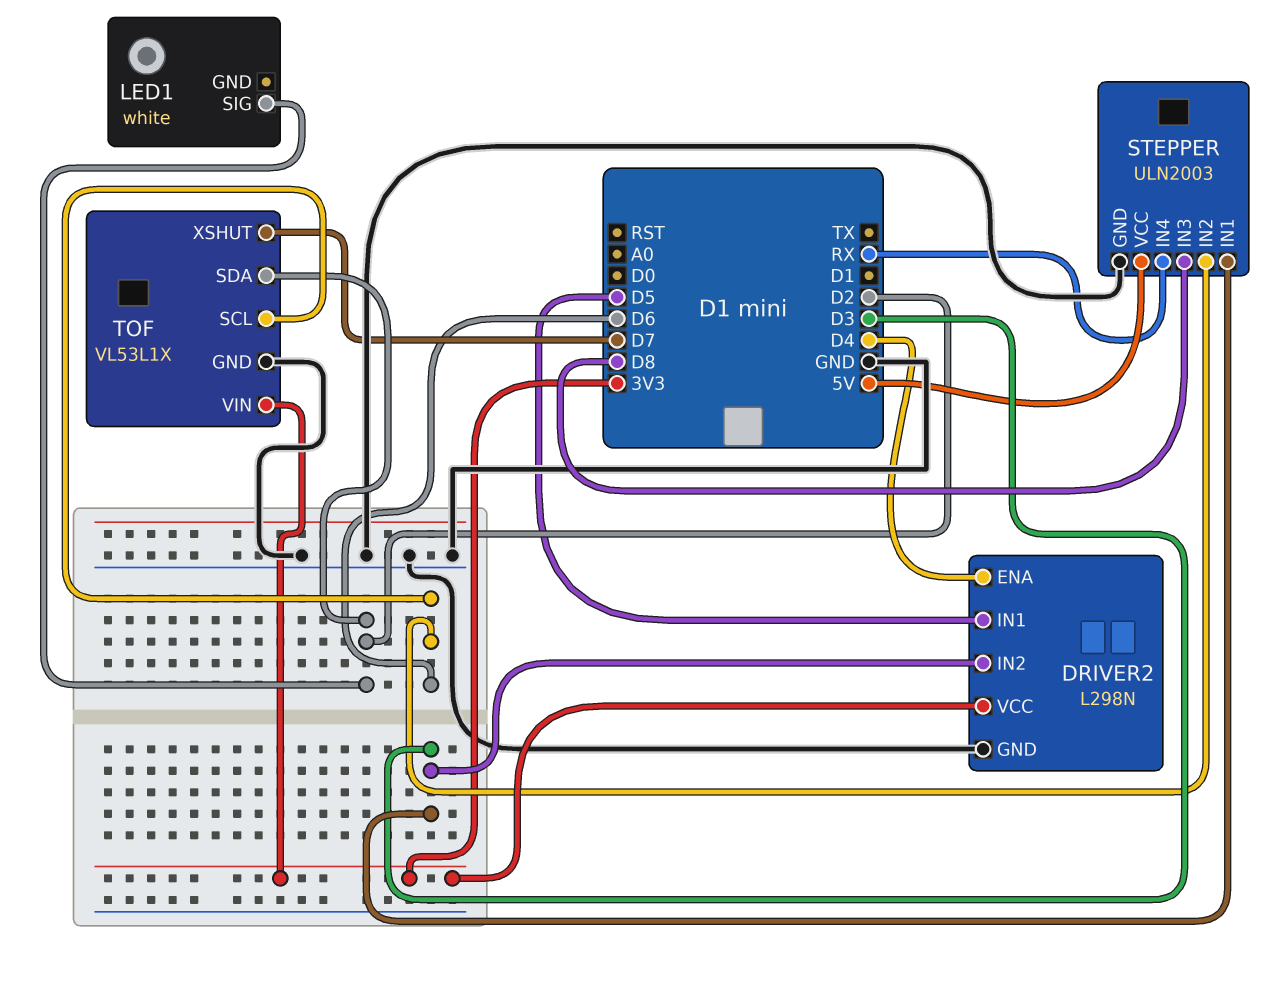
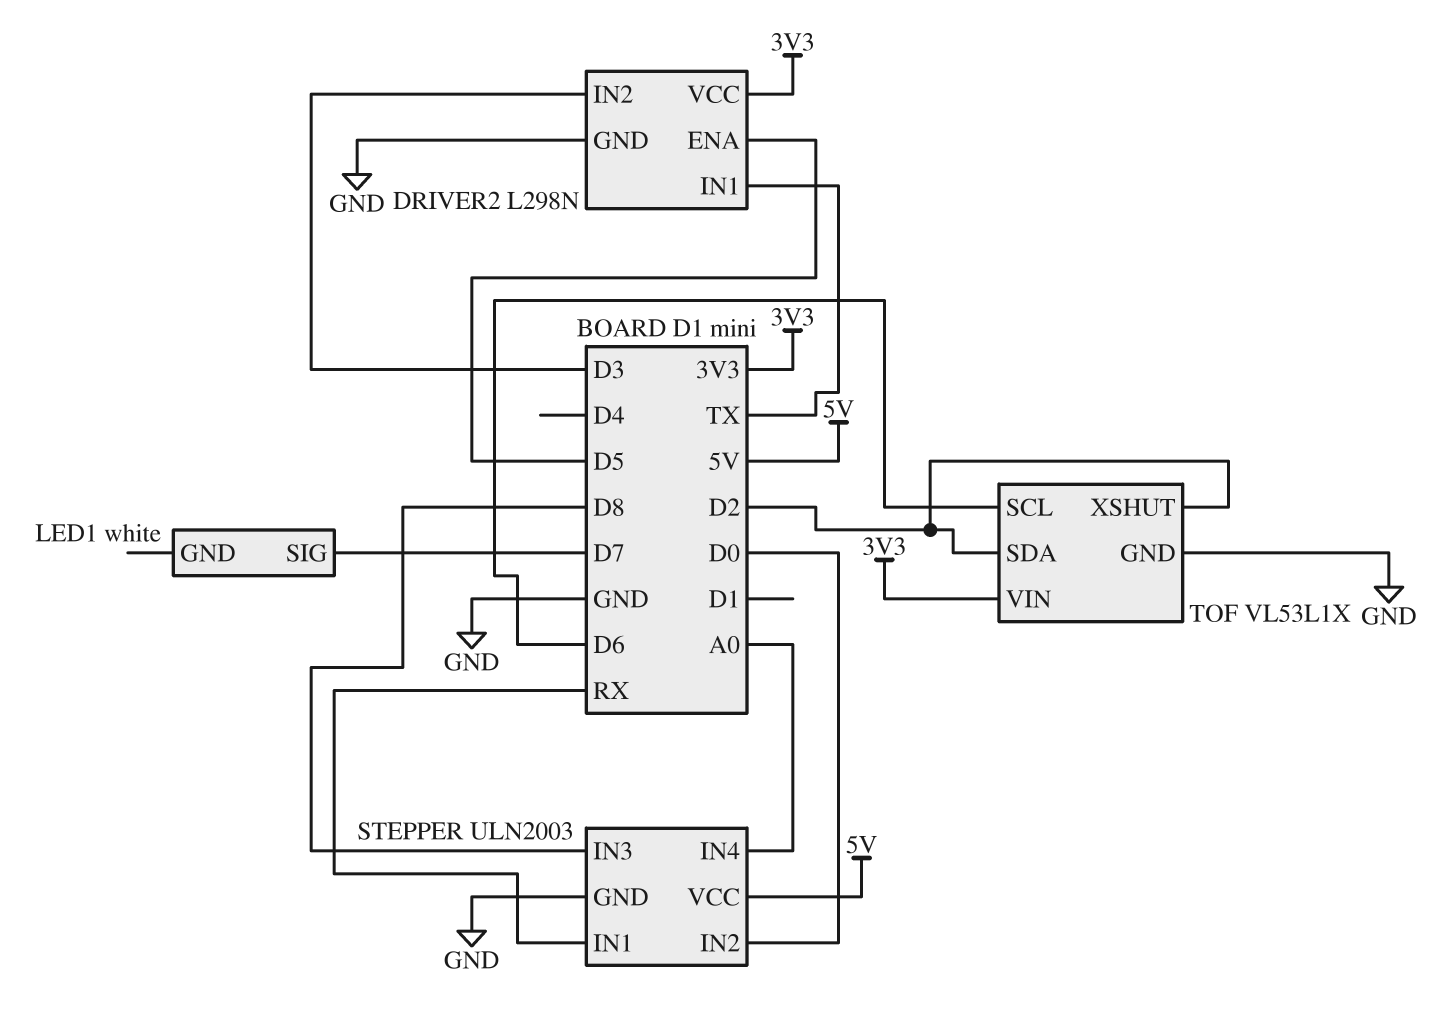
DRIVER2 pin ENA: D4 -> D5
DRIVER2 pin IN1: D5 -> TX
LED1 pin SIG: D2 -> D7
STEPPER pin IN1: D3 -> RX
STEPPER pin IN2: D6 -> D0
STEPPER pin IN4: RX -> A0
TOF pin XSHUT: D7 -> D2

